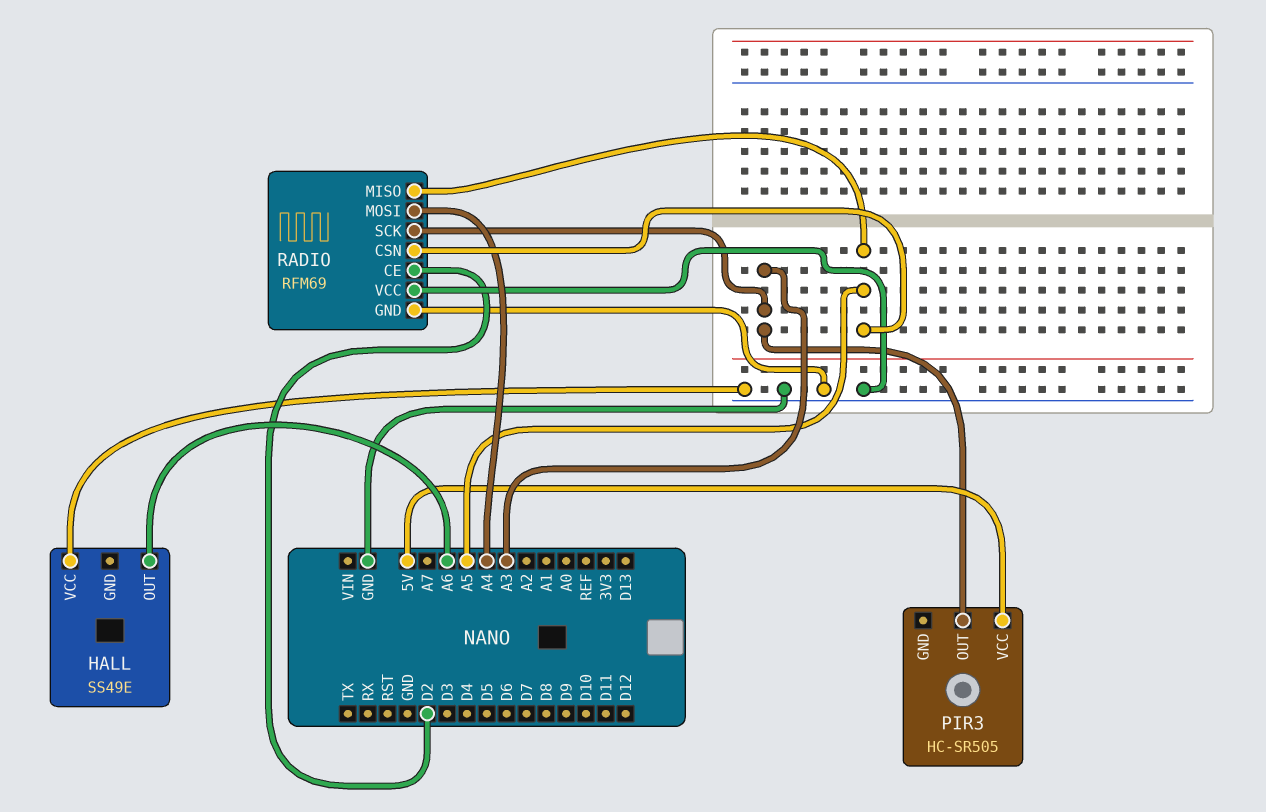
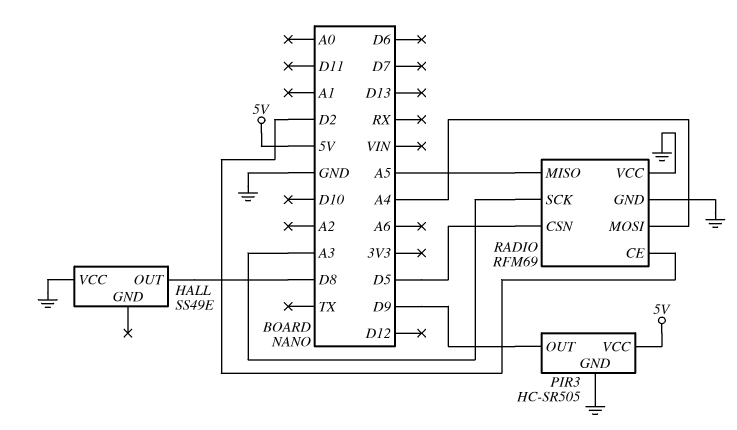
HALL pin OUT: A6 -> D8
PIR3 pin GND: none -> GND
PIR3 pin OUT: A3 -> D9
RADIO pin CSN: A5 -> D5

